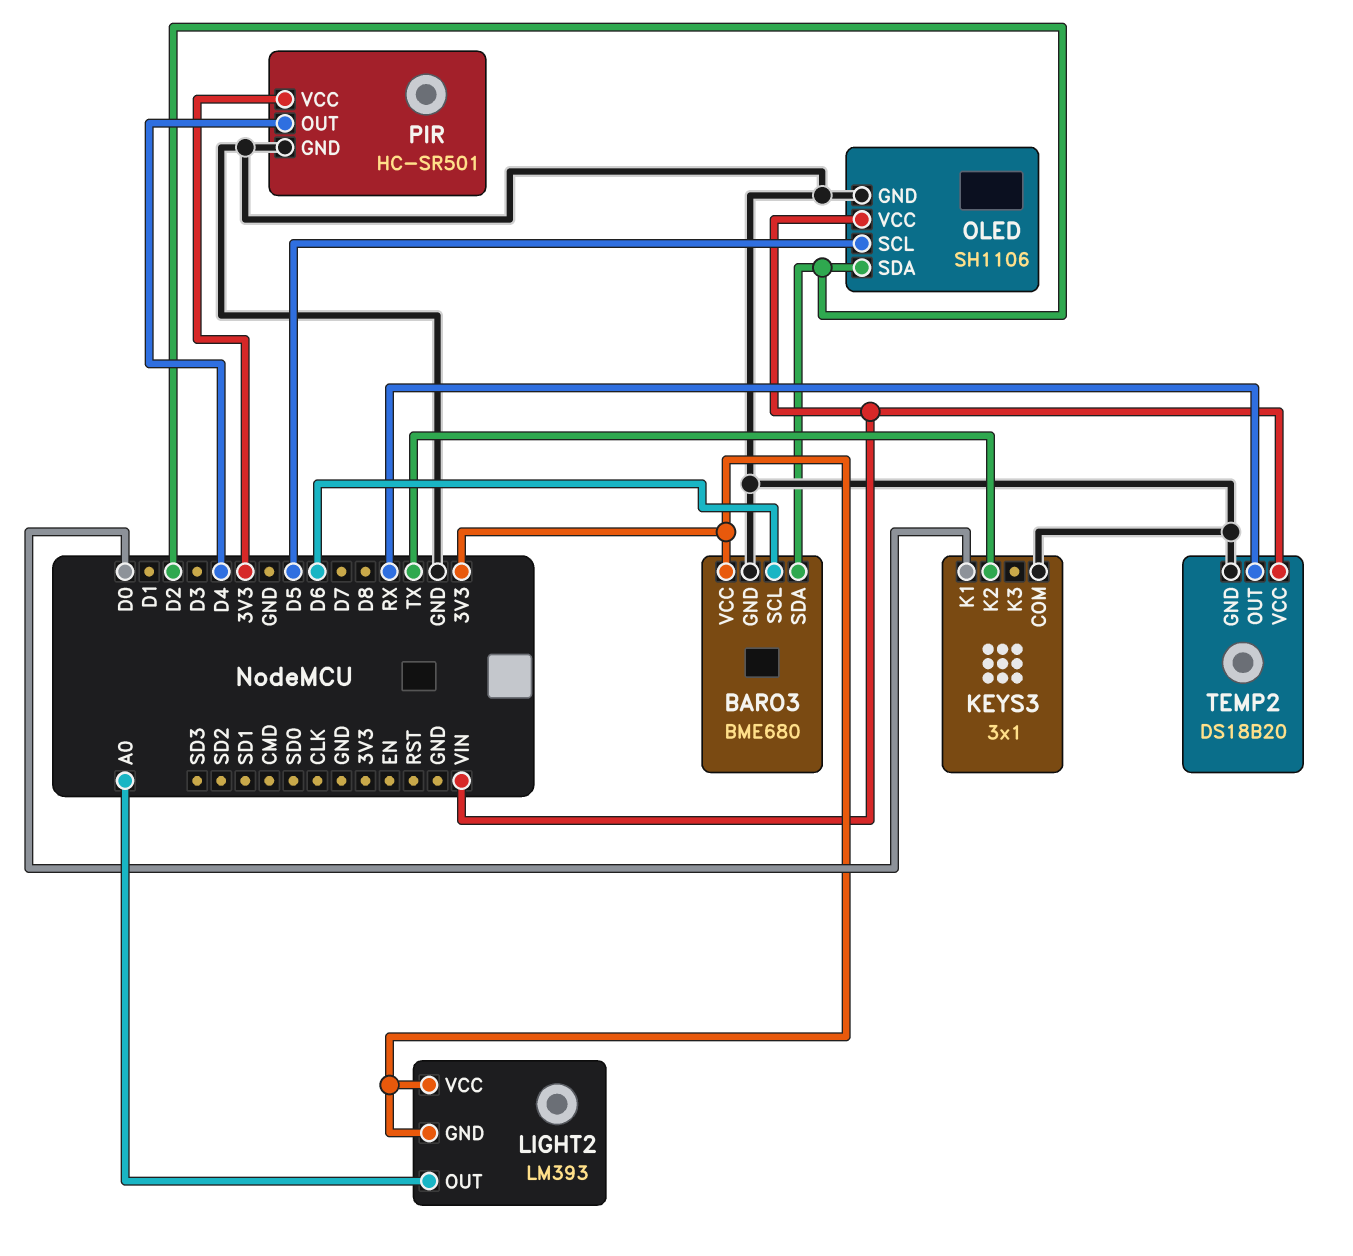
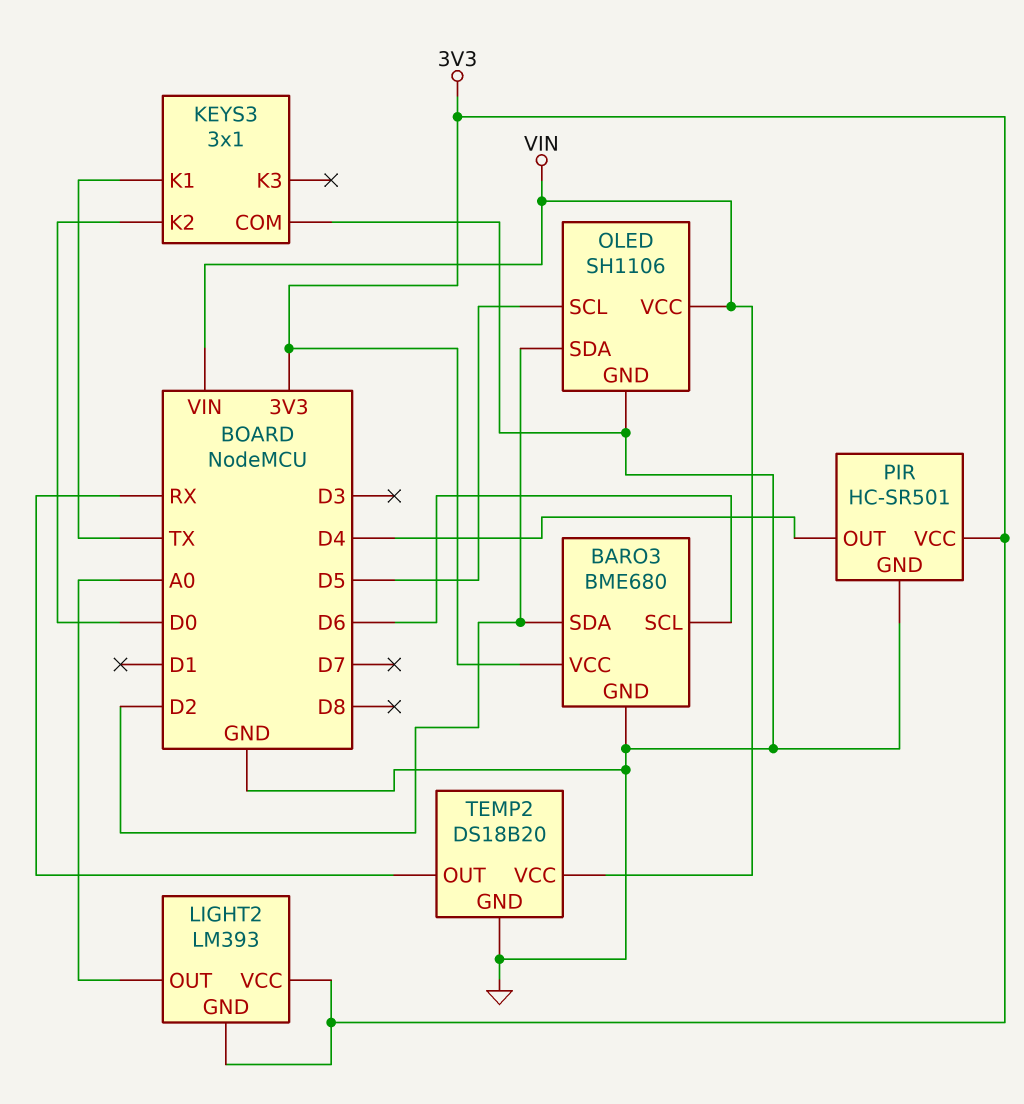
KEYS3 pin K1: D0 -> TX
KEYS3 pin K2: TX -> D0

